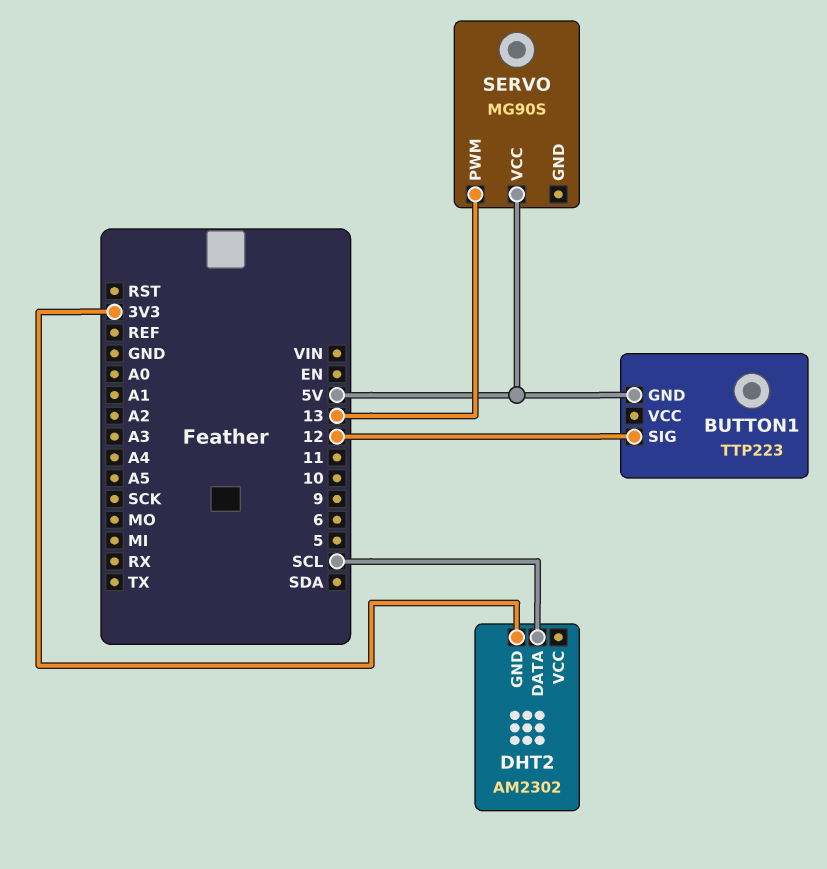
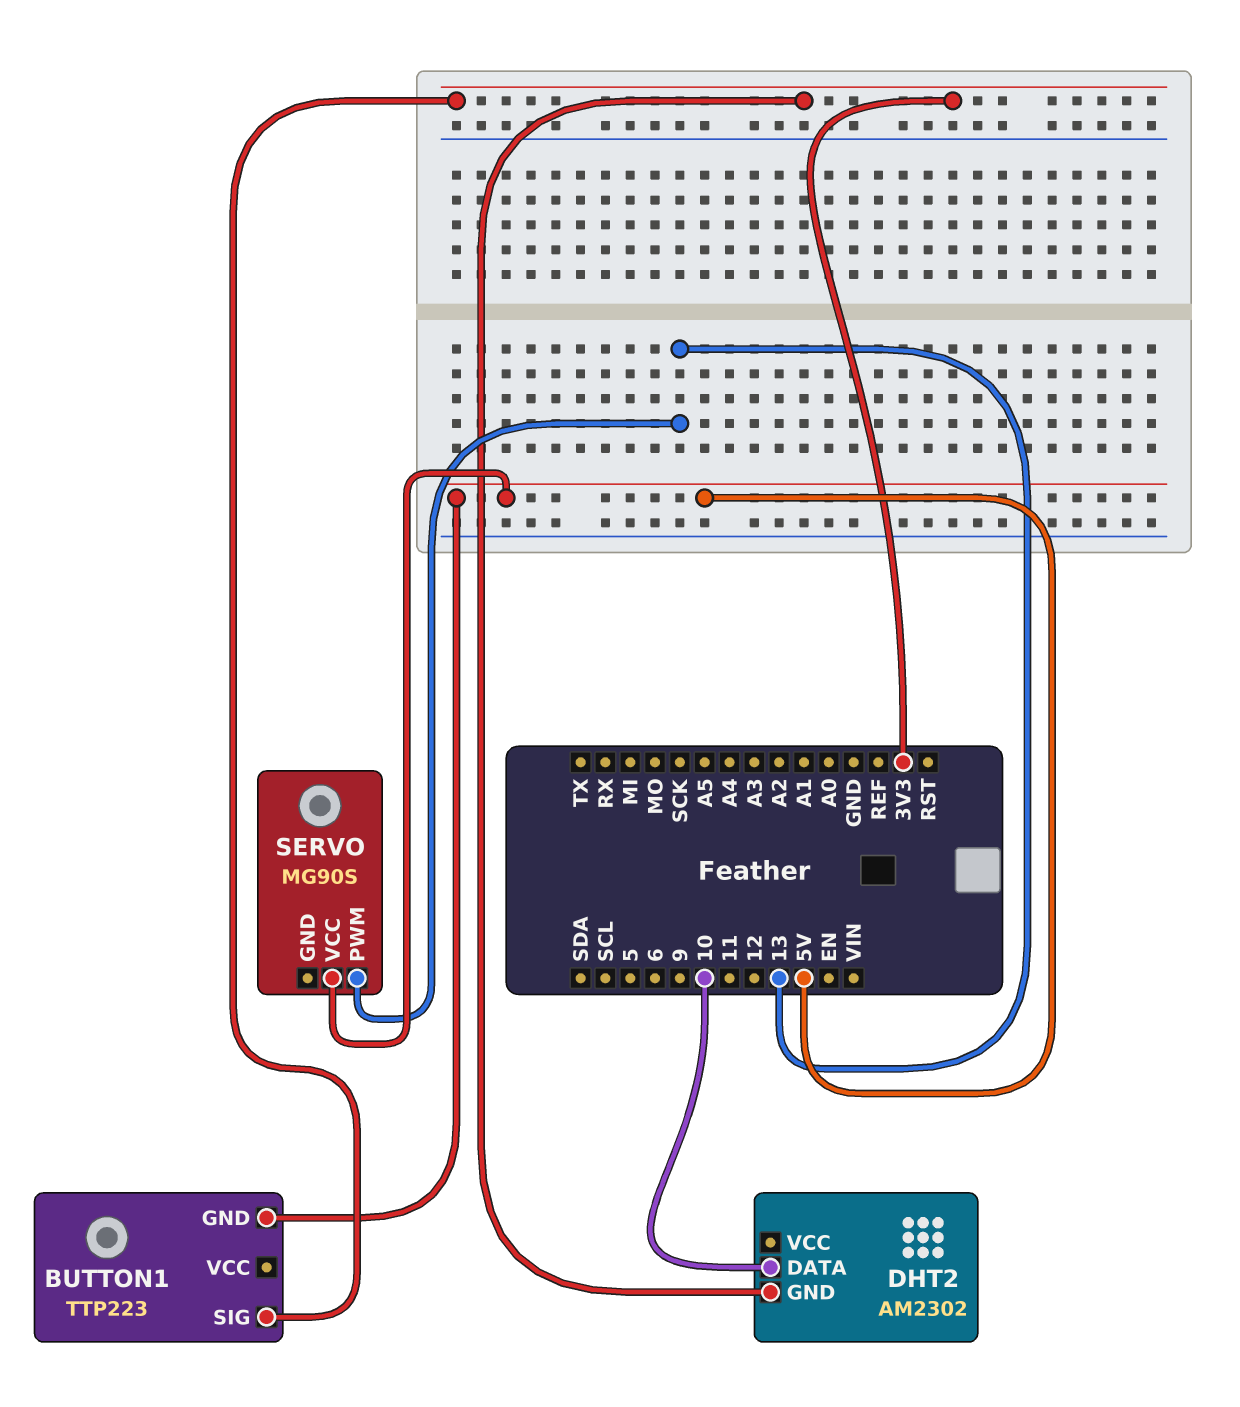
BUTTON1 pin SIG: 12 -> 3V3
DHT2 pin DATA: SCL -> 10

